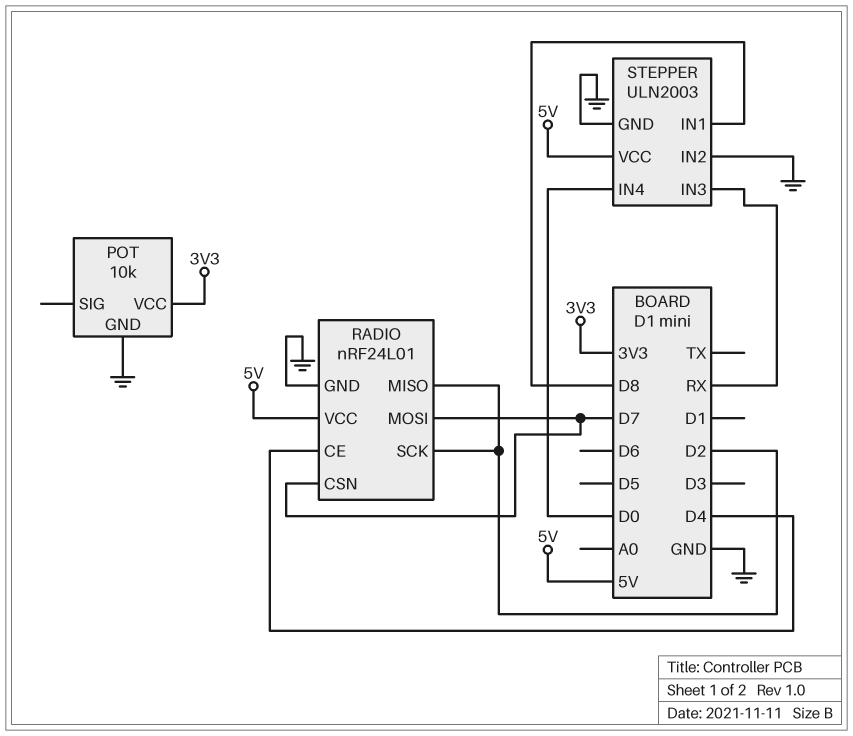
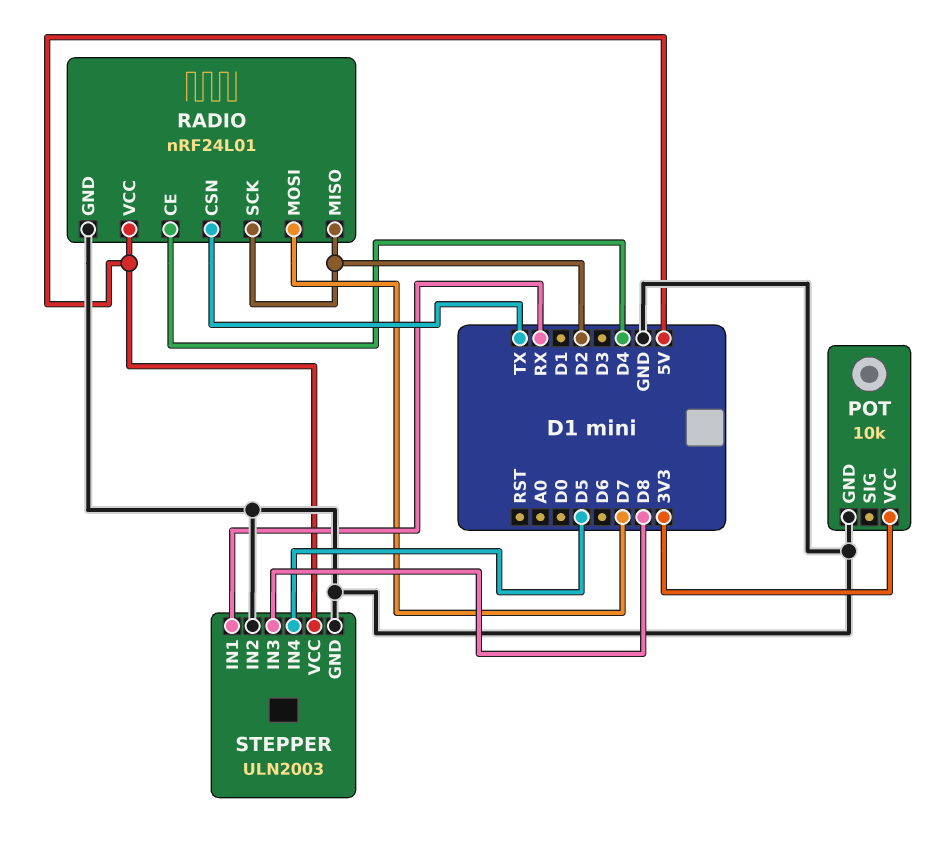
RADIO pin CSN: D7 -> TX
STEPPER pin IN1: D8 -> RX
STEPPER pin IN3: RX -> D8
STEPPER pin IN4: D0 -> D5

